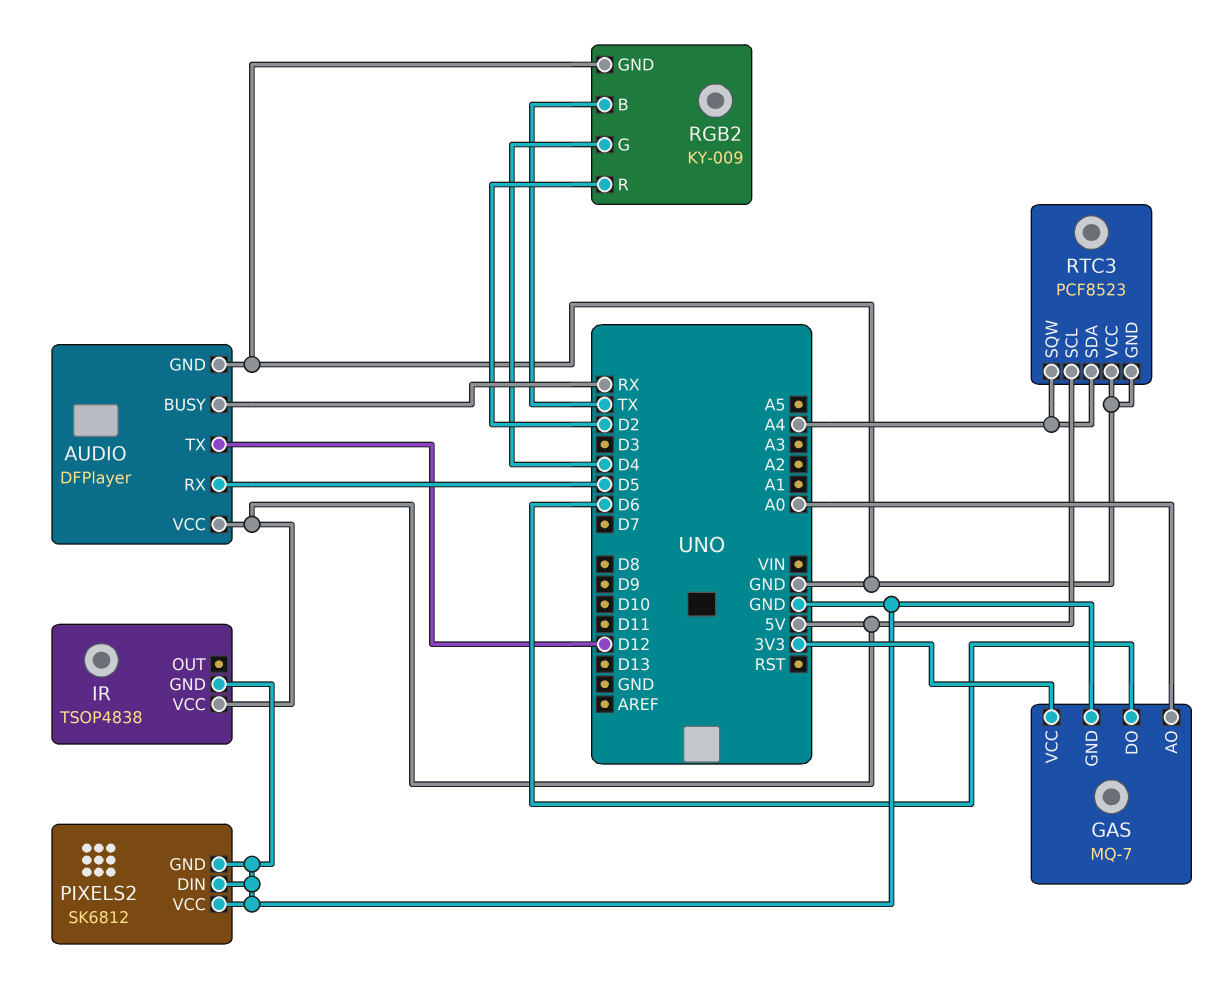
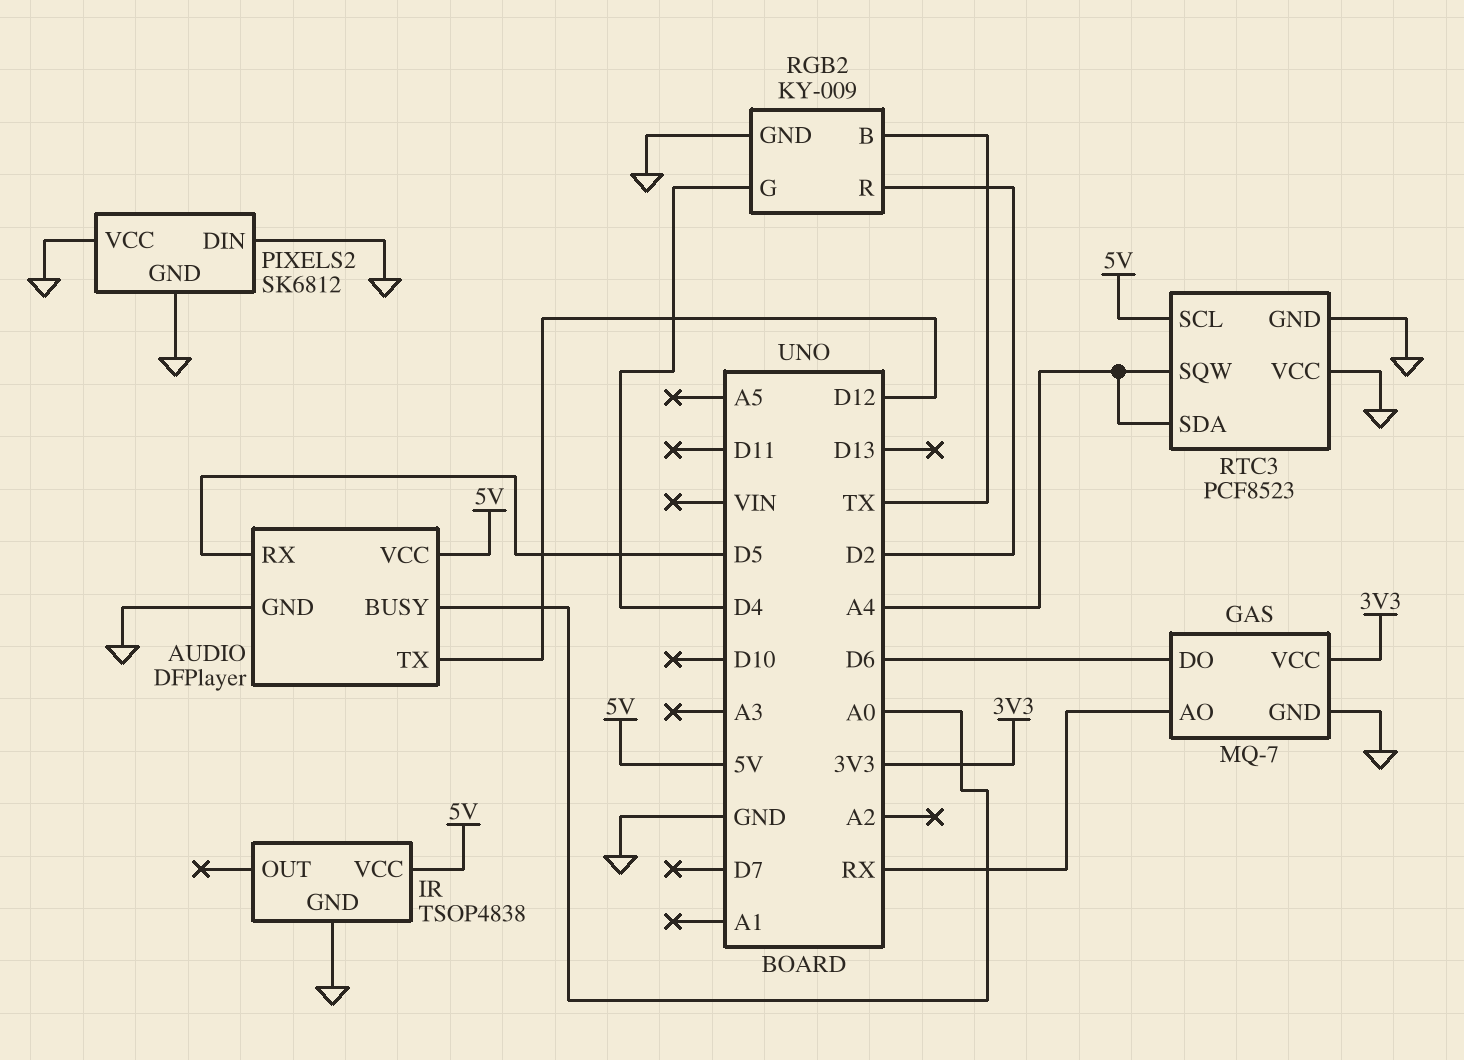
AUDIO pin BUSY: RX -> A0
GAS pin AO: A0 -> RX

